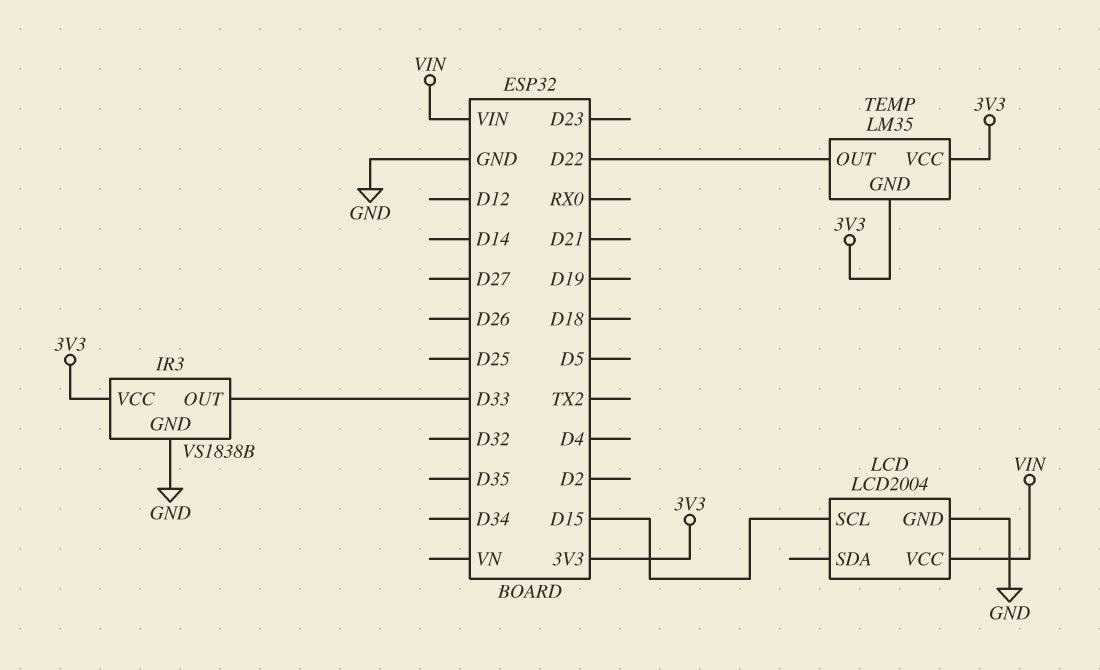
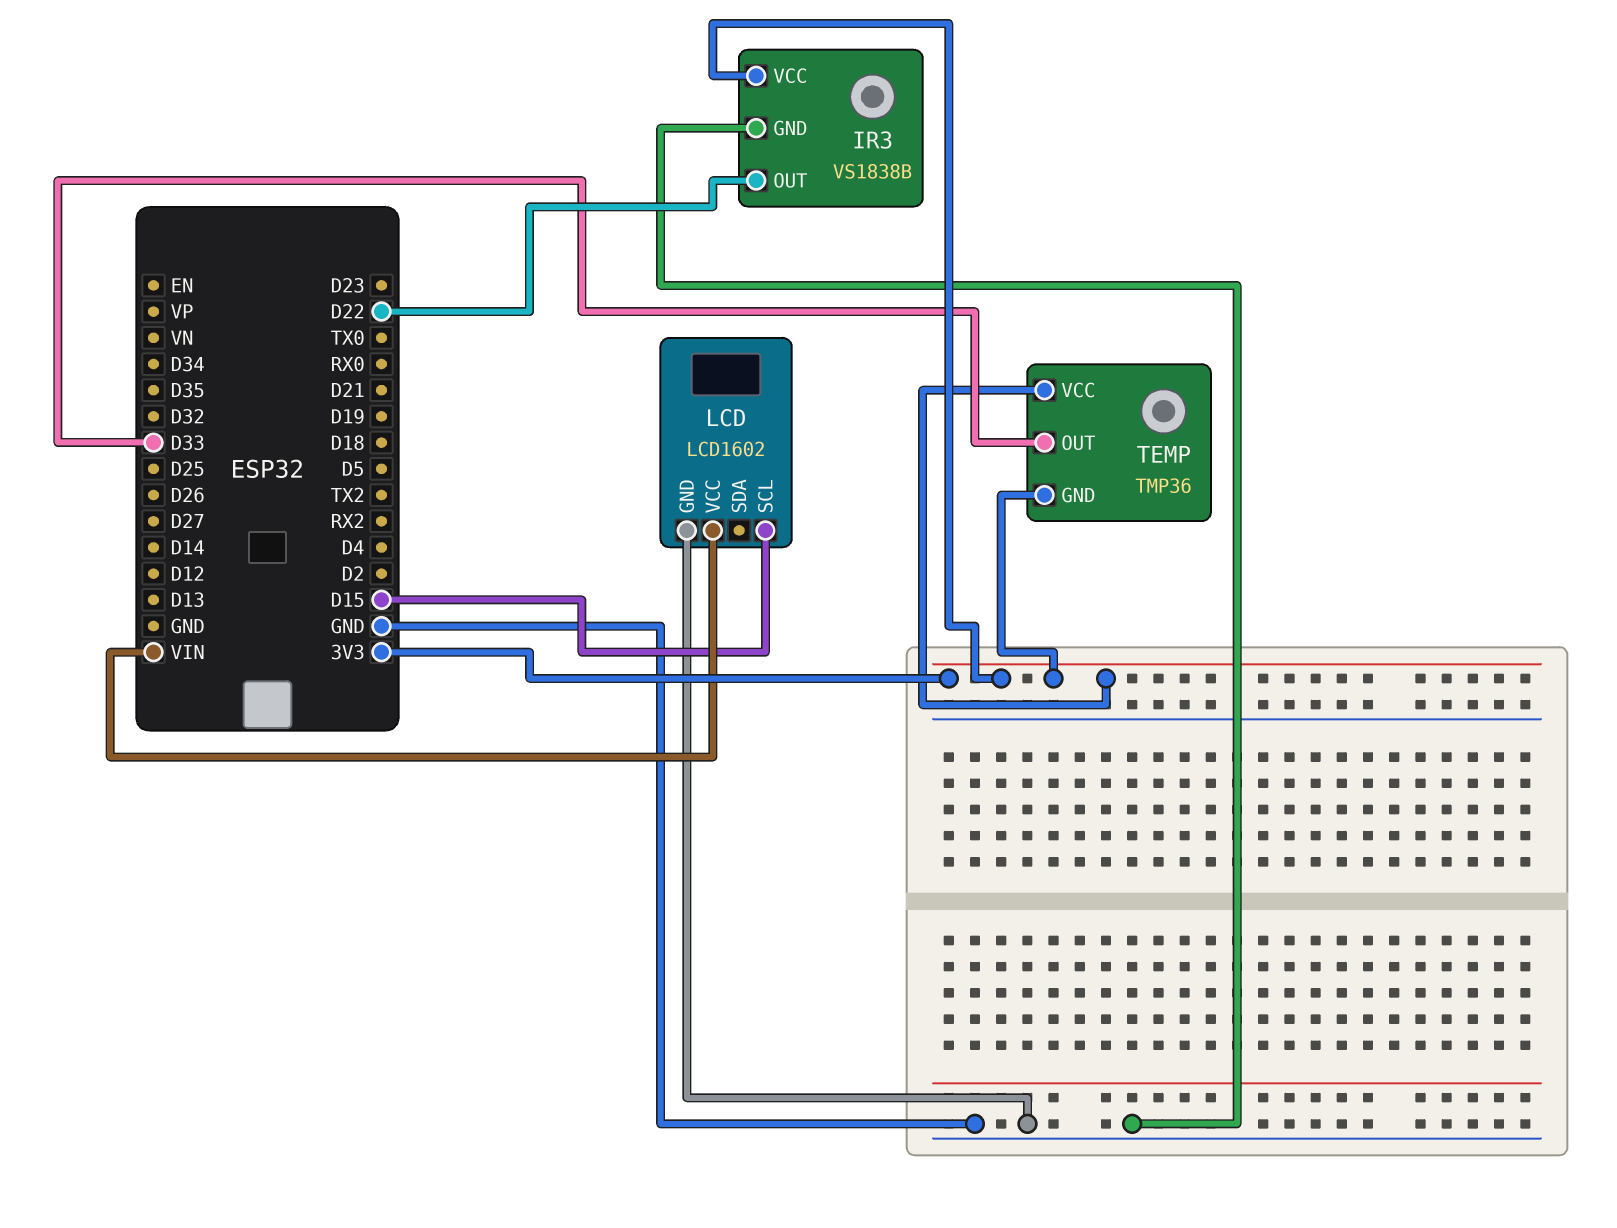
IR3 pin OUT: D33 -> D22
LCD: LCD2004 -> LCD1602
TEMP: LM35 -> TMP36
TEMP pin OUT: D22 -> D33

